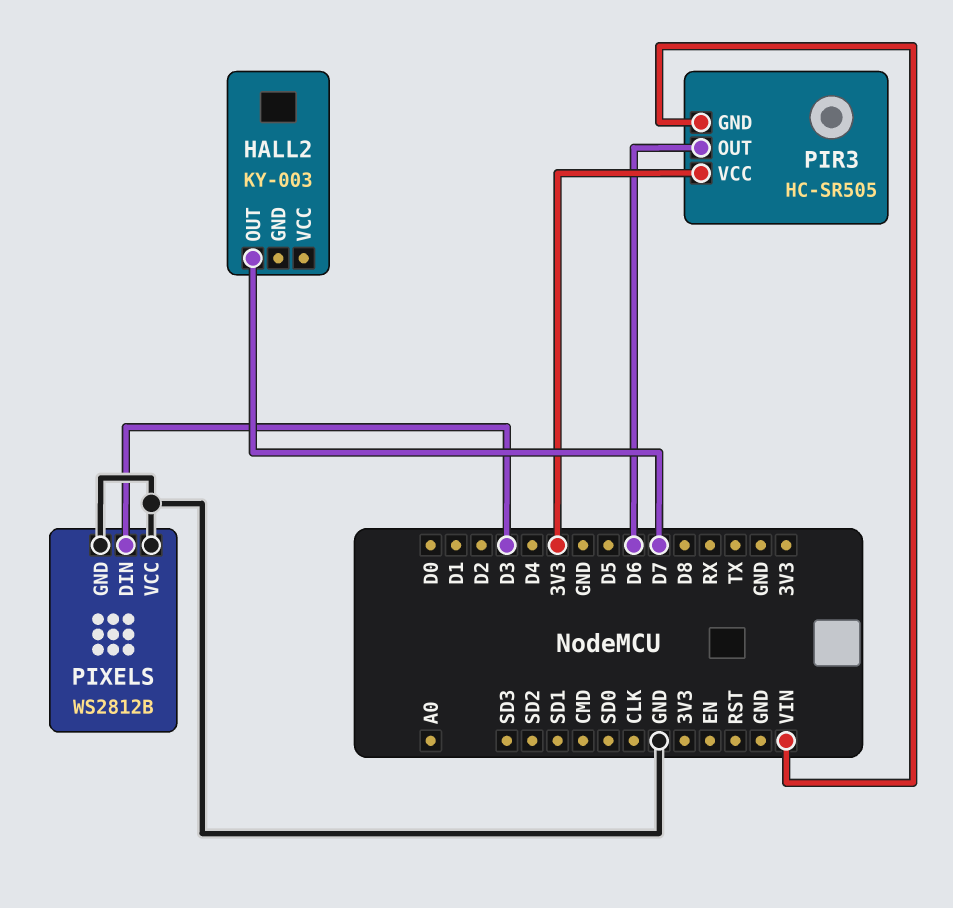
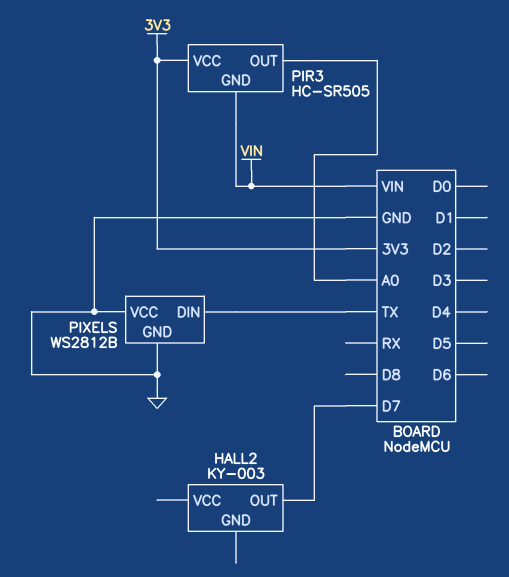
PIR3 pin OUT: D6 -> A0
PIXELS pin DIN: D3 -> TX

